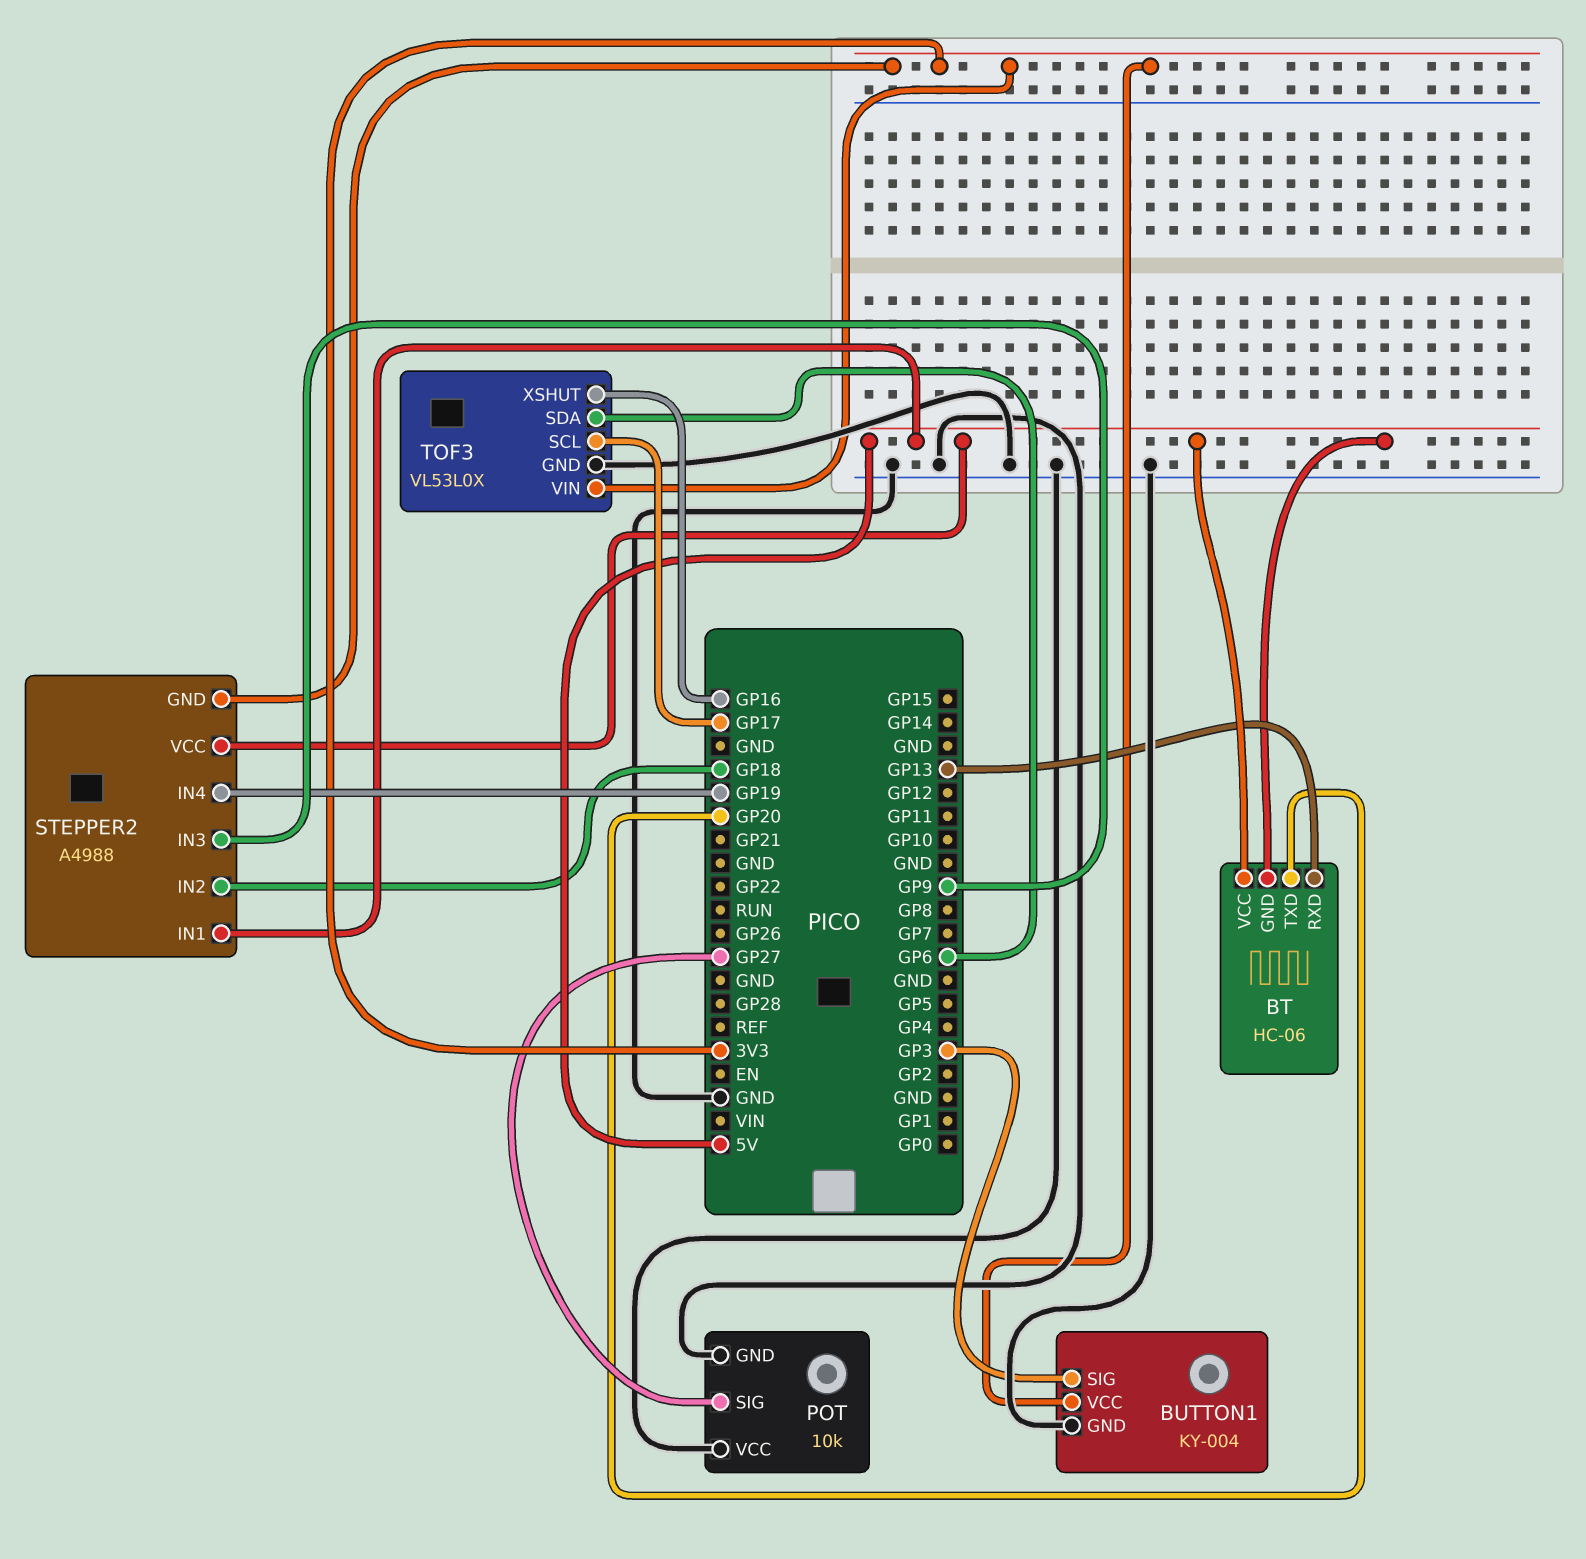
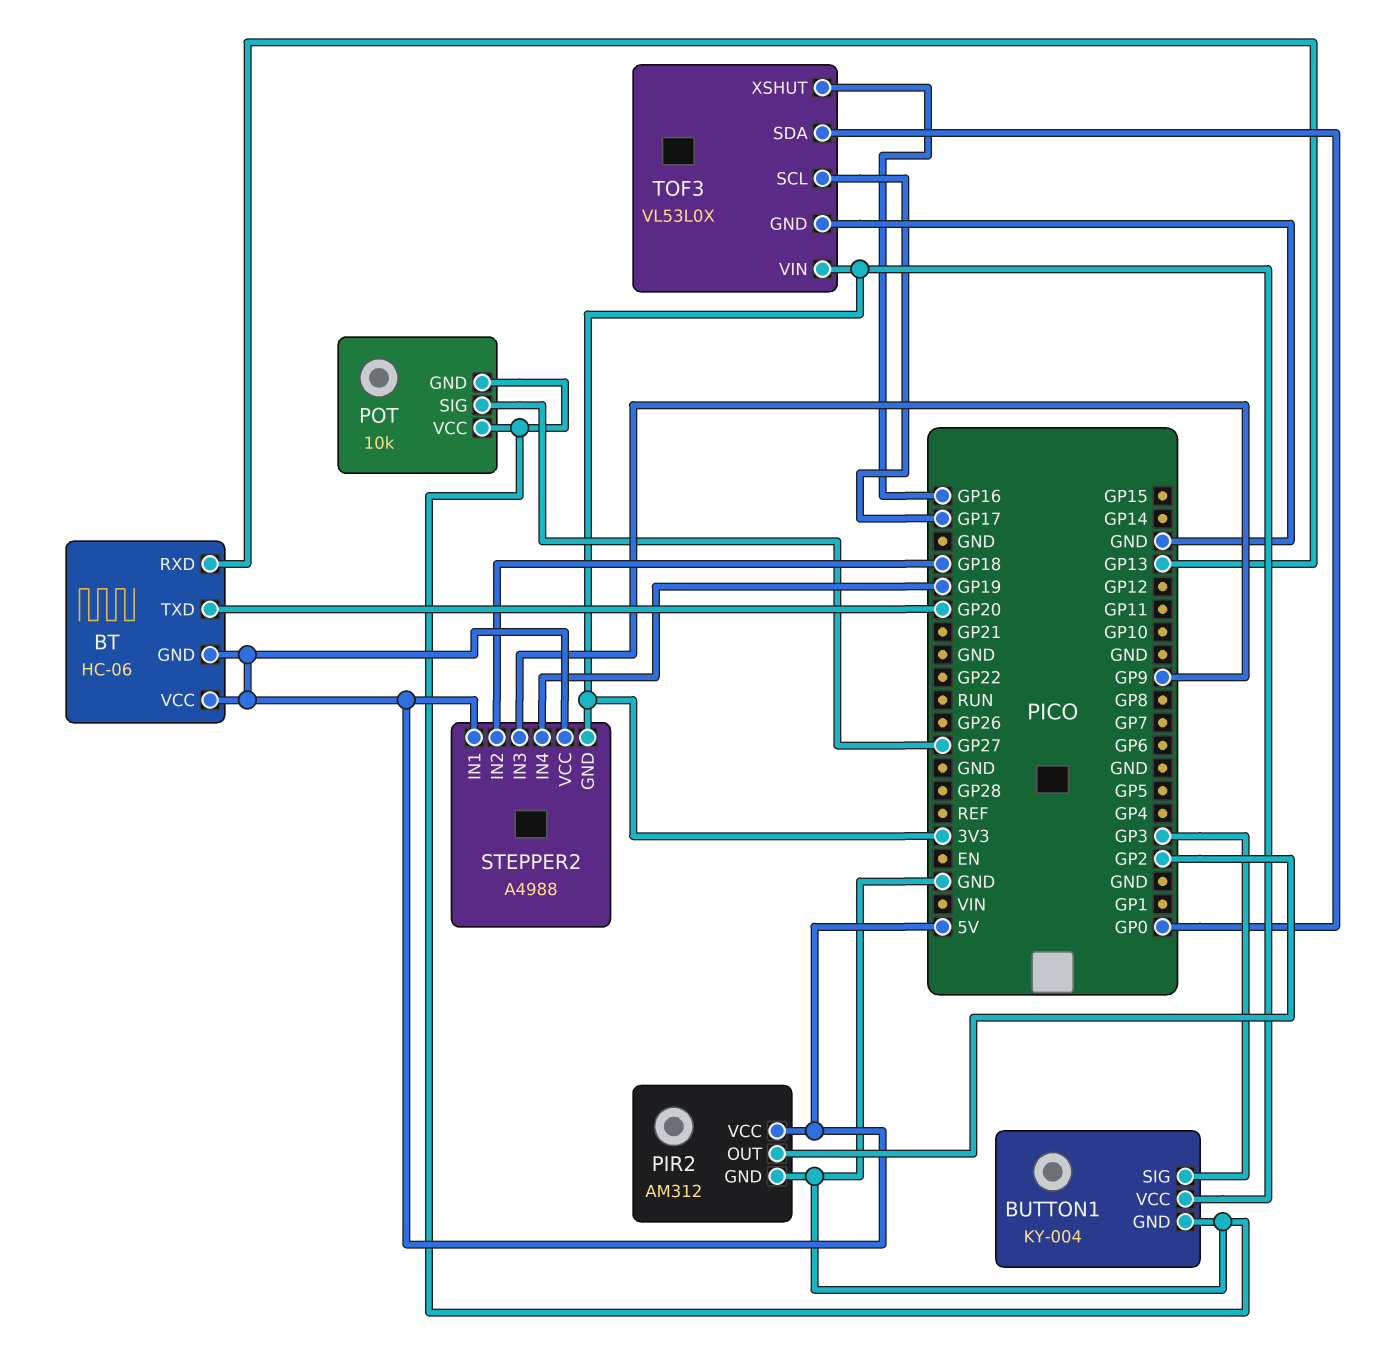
PIR2: none -> AM312
PIR2 pin GND: none -> GND
PIR2 pin OUT: none -> GP2
PIR2 pin VCC: none -> 5V
TOF3 pin SDA: GP6 -> GP0

